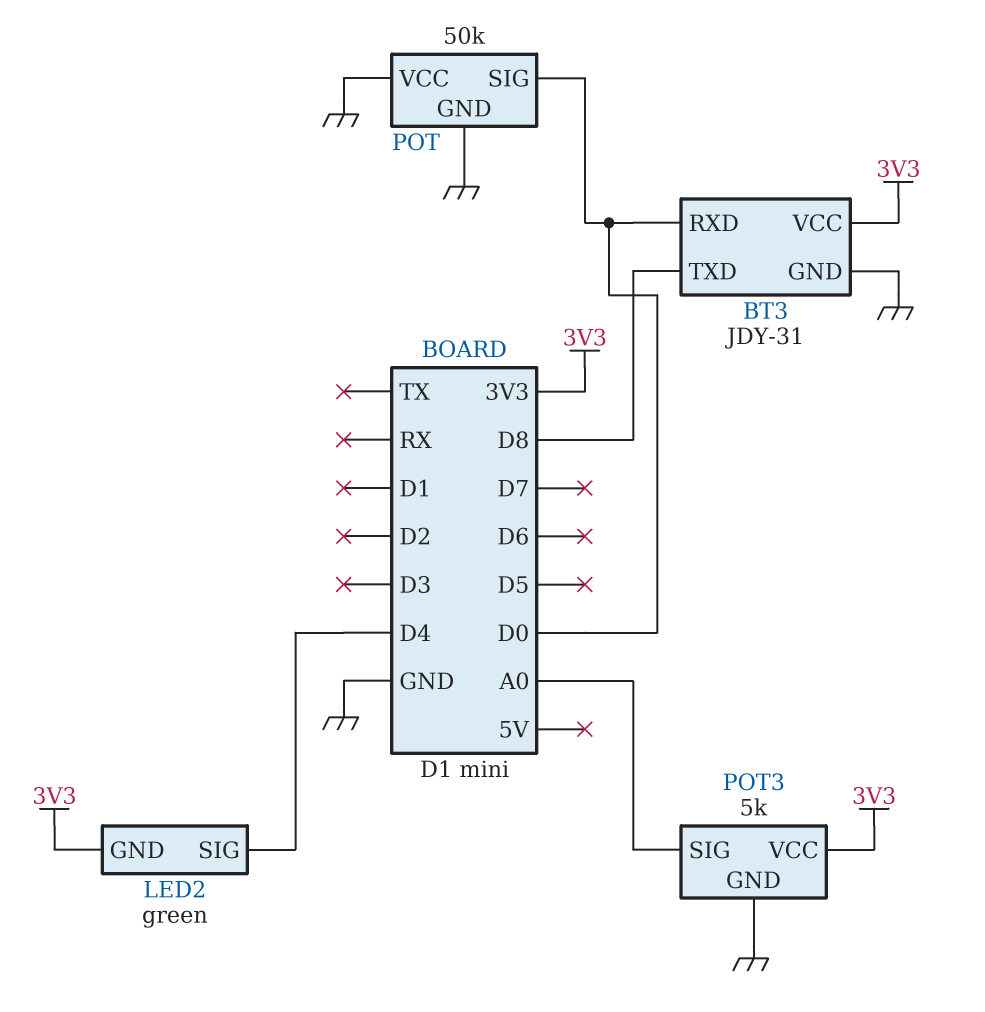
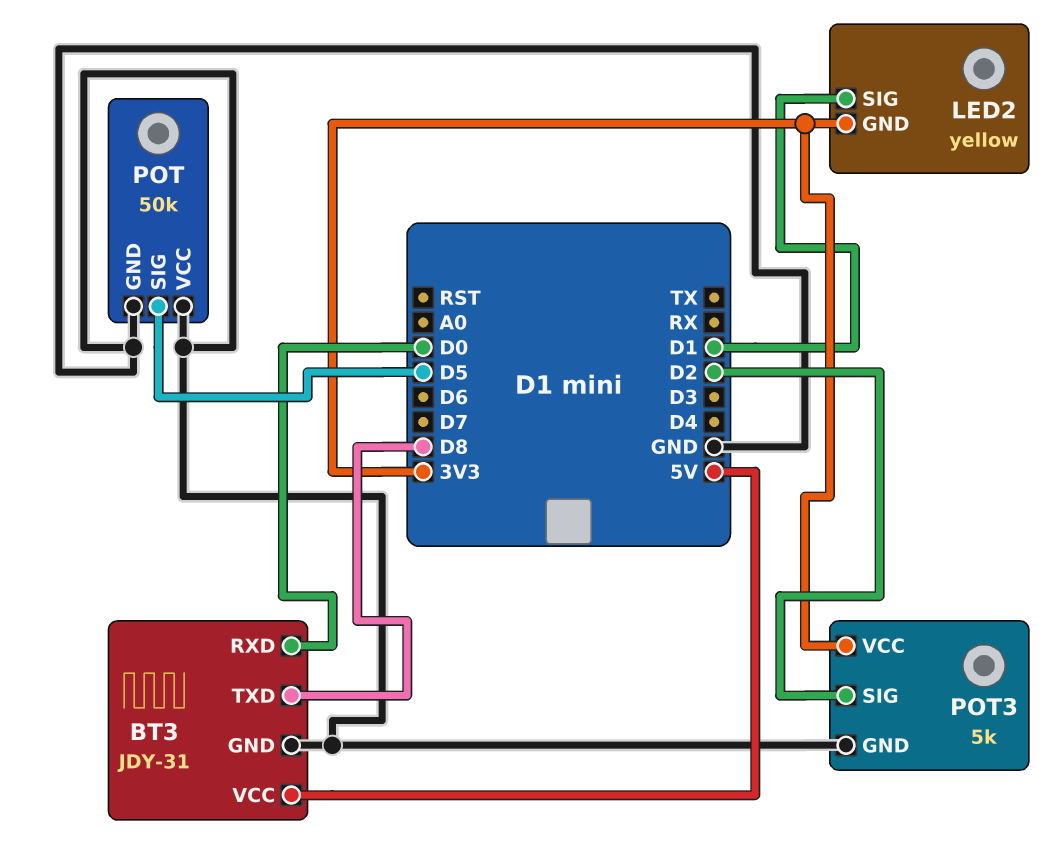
BT3 pin VCC: 3V3 -> 5V
LED2: green -> yellow
LED2 pin SIG: D4 -> D1
POT pin SIG: D0 -> D5
POT3 pin SIG: A0 -> D2

